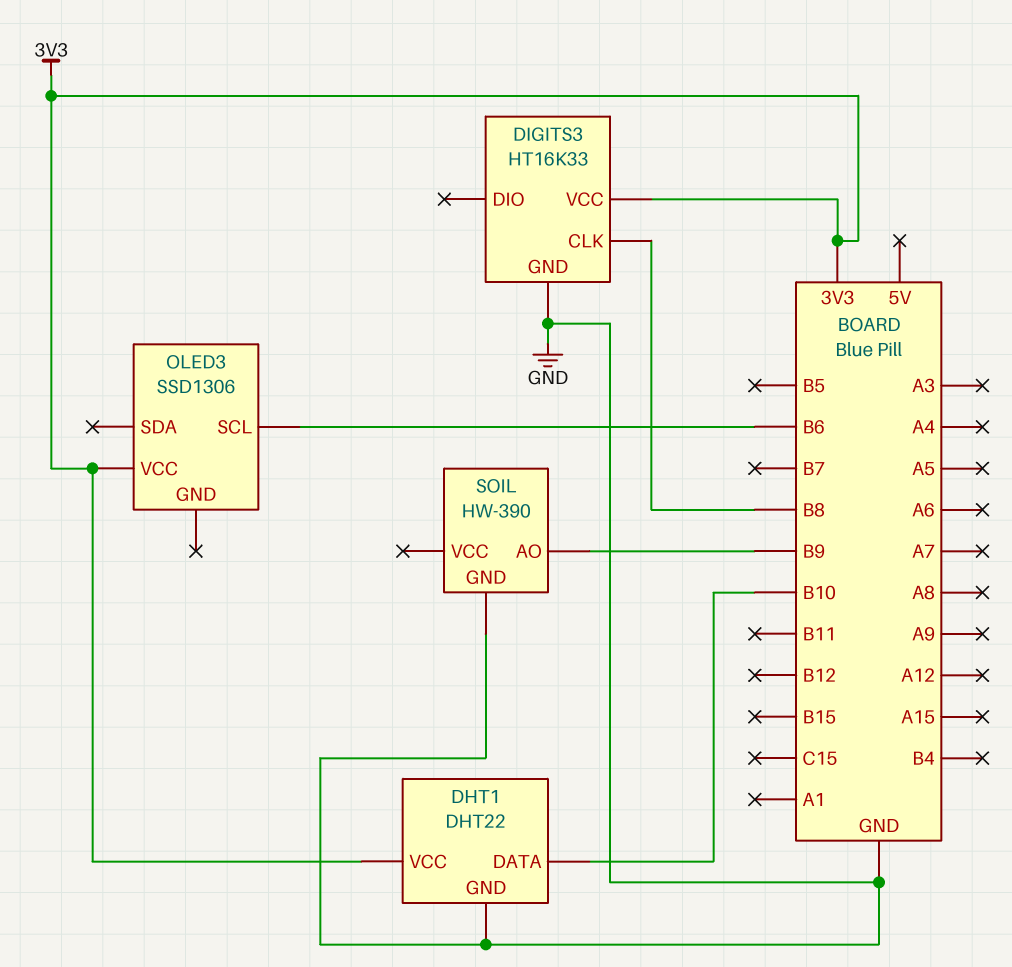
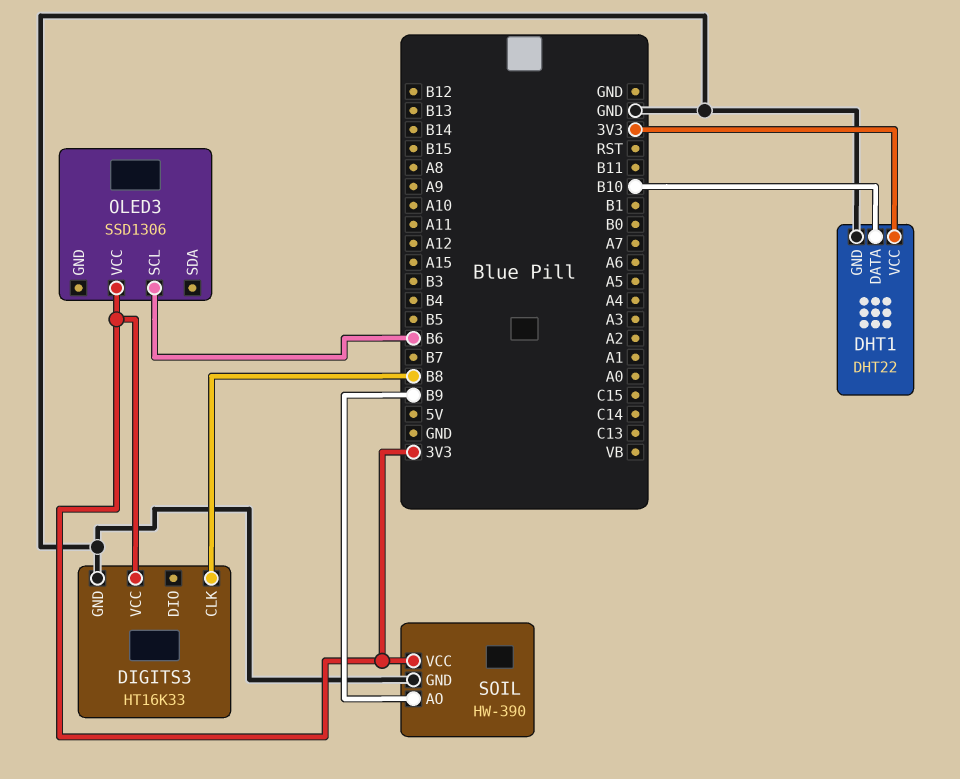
SOIL pin VCC: none -> 3V3

